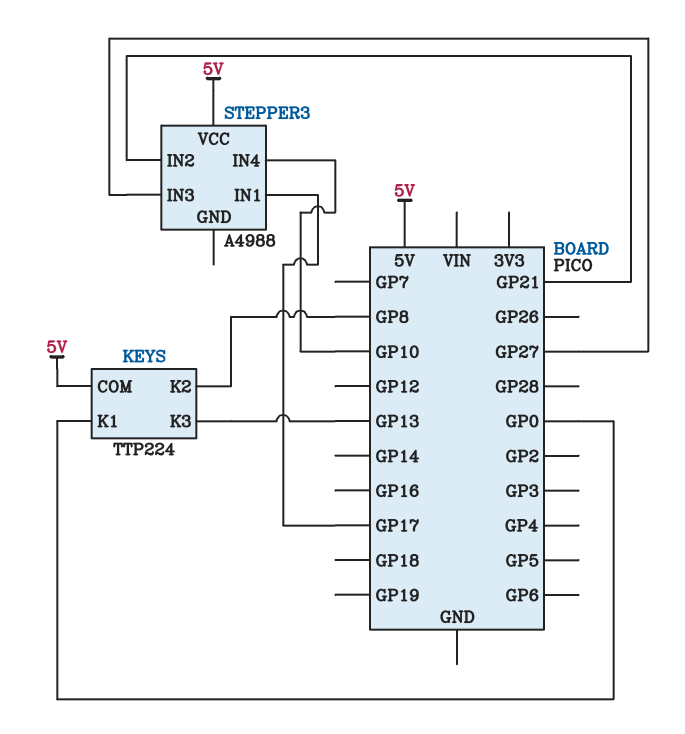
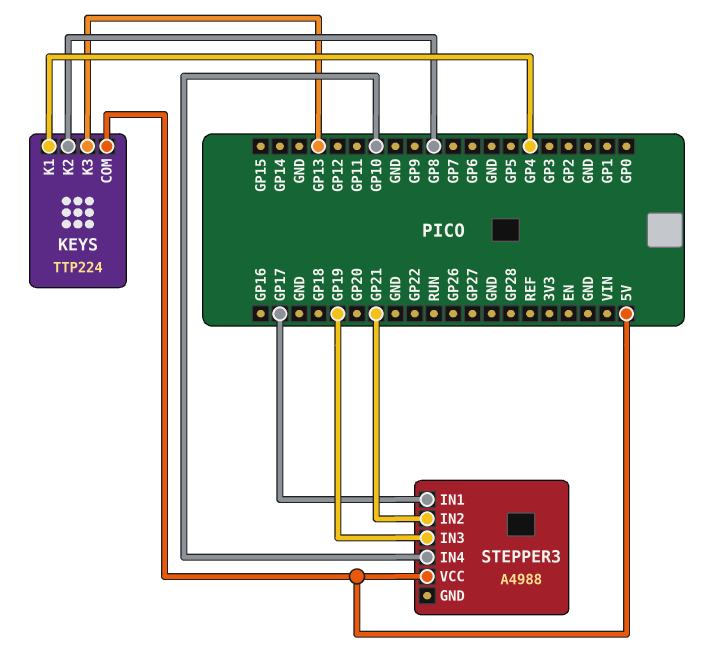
KEYS pin K1: GP0 -> GP4
STEPPER3 pin IN3: GP27 -> GP19

